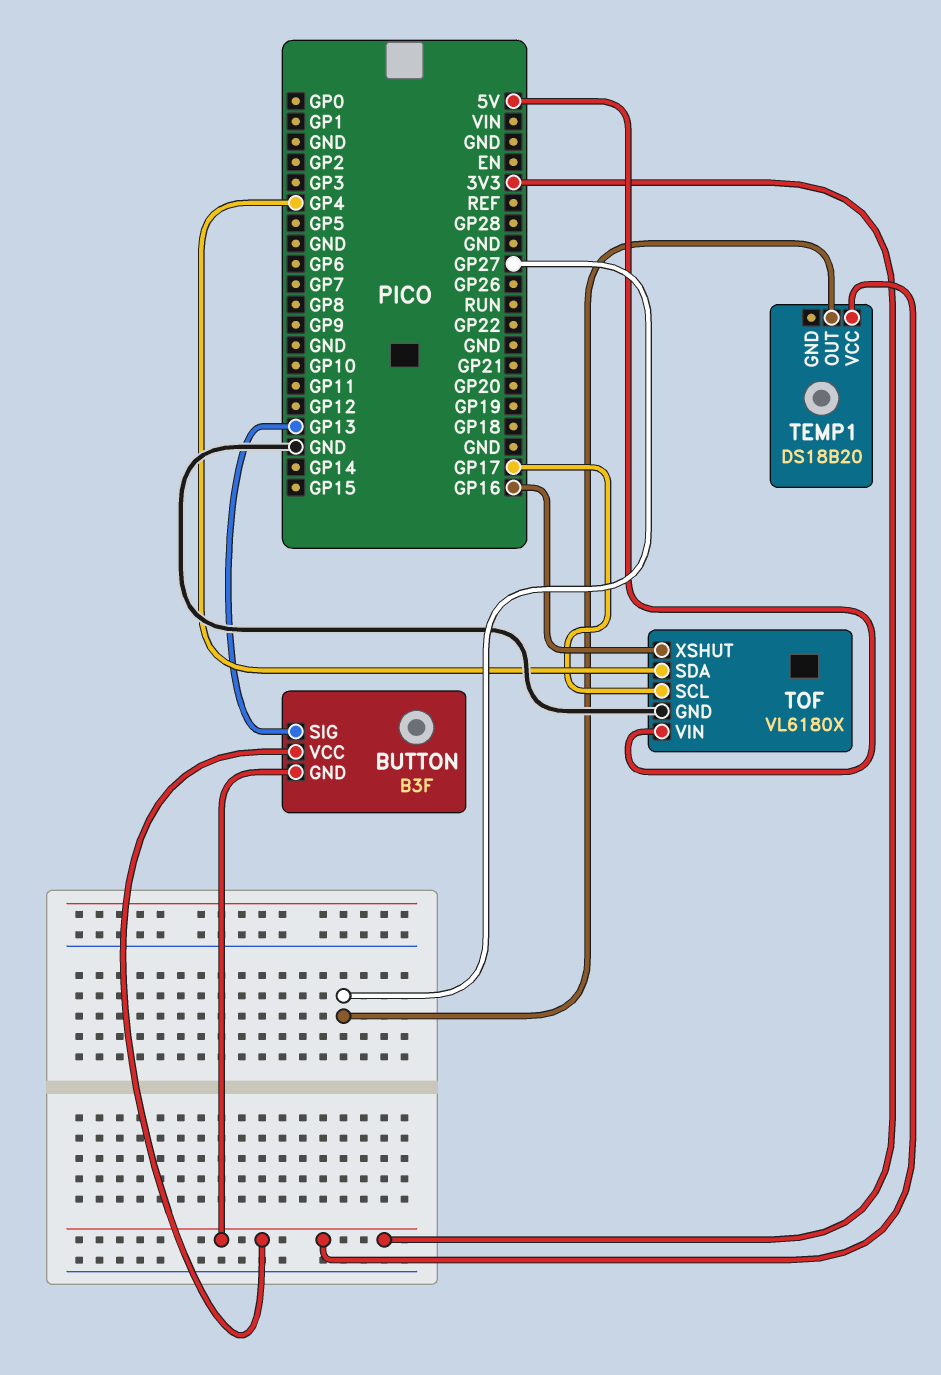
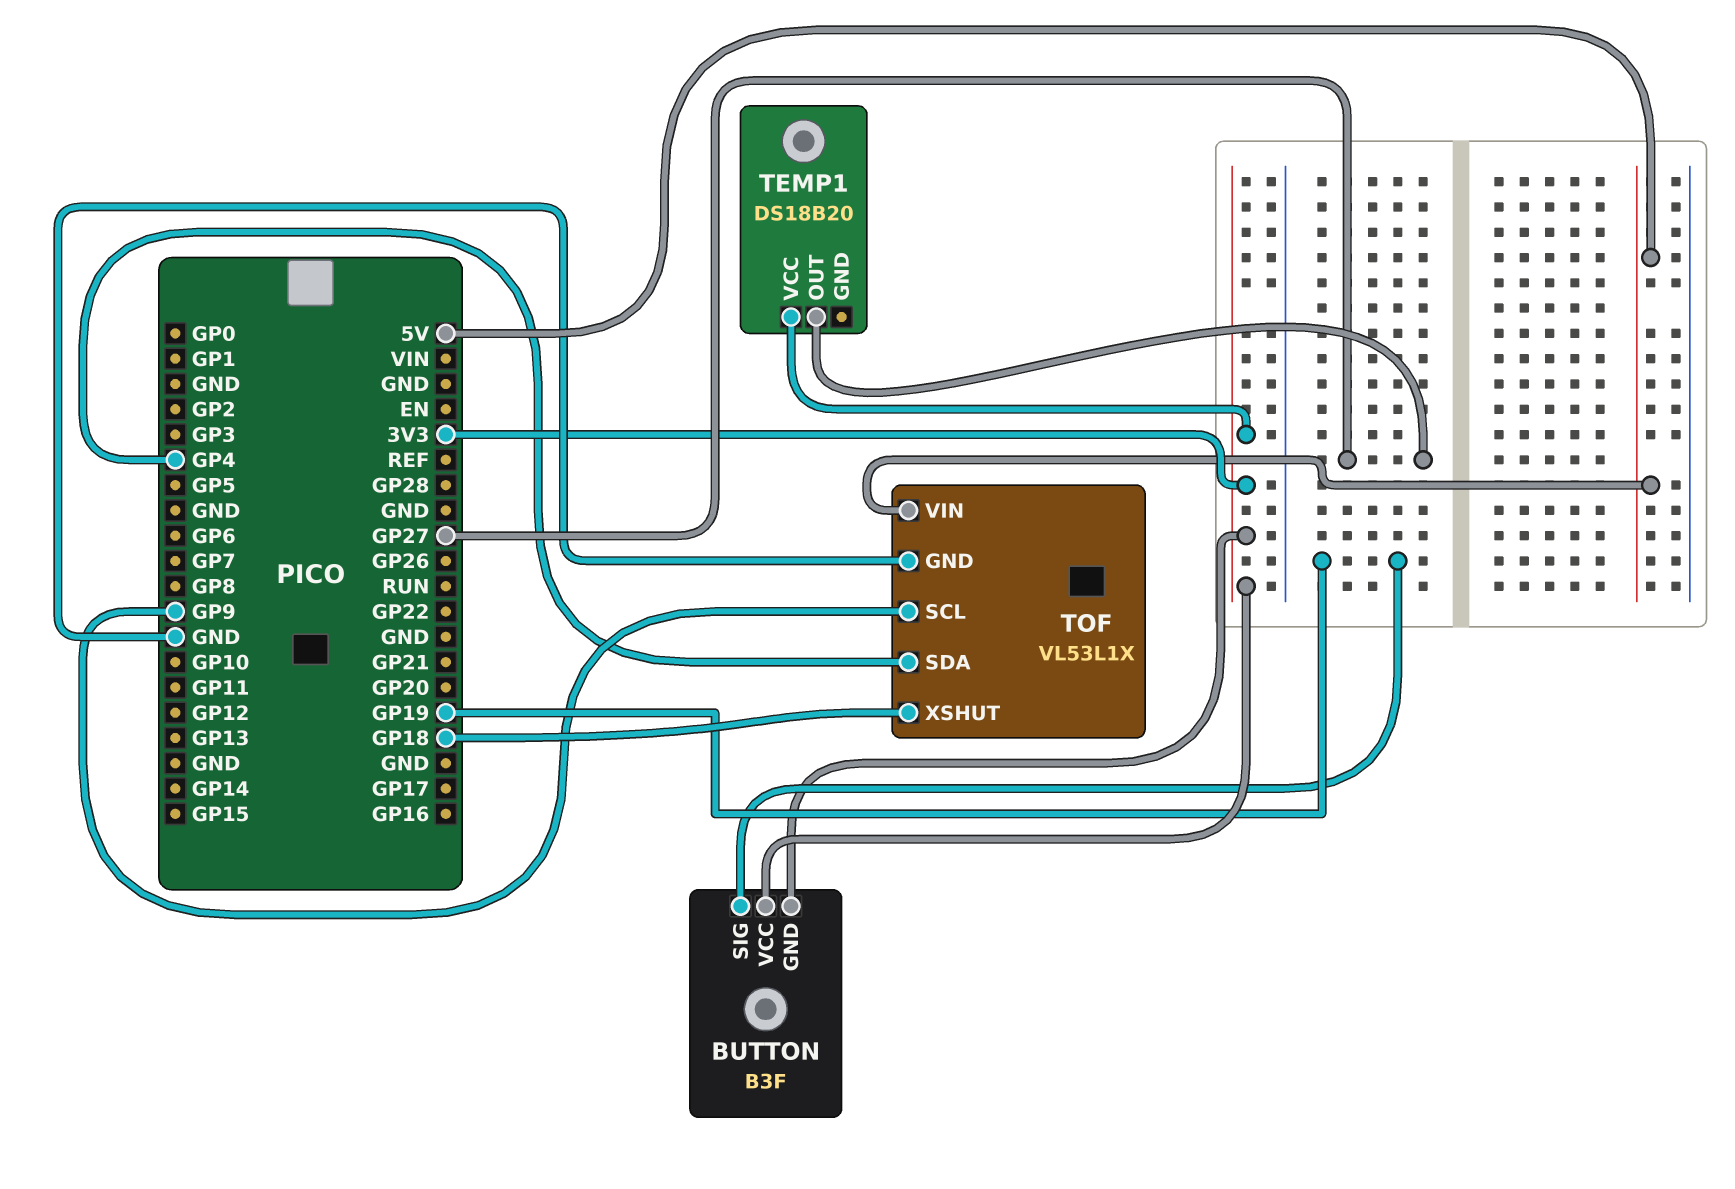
BUTTON pin SIG: GP13 -> GP19
TOF: VL6180X -> VL53L1X
TOF pin SCL: GP17 -> GP9
TOF pin XSHUT: GP16 -> GP18

